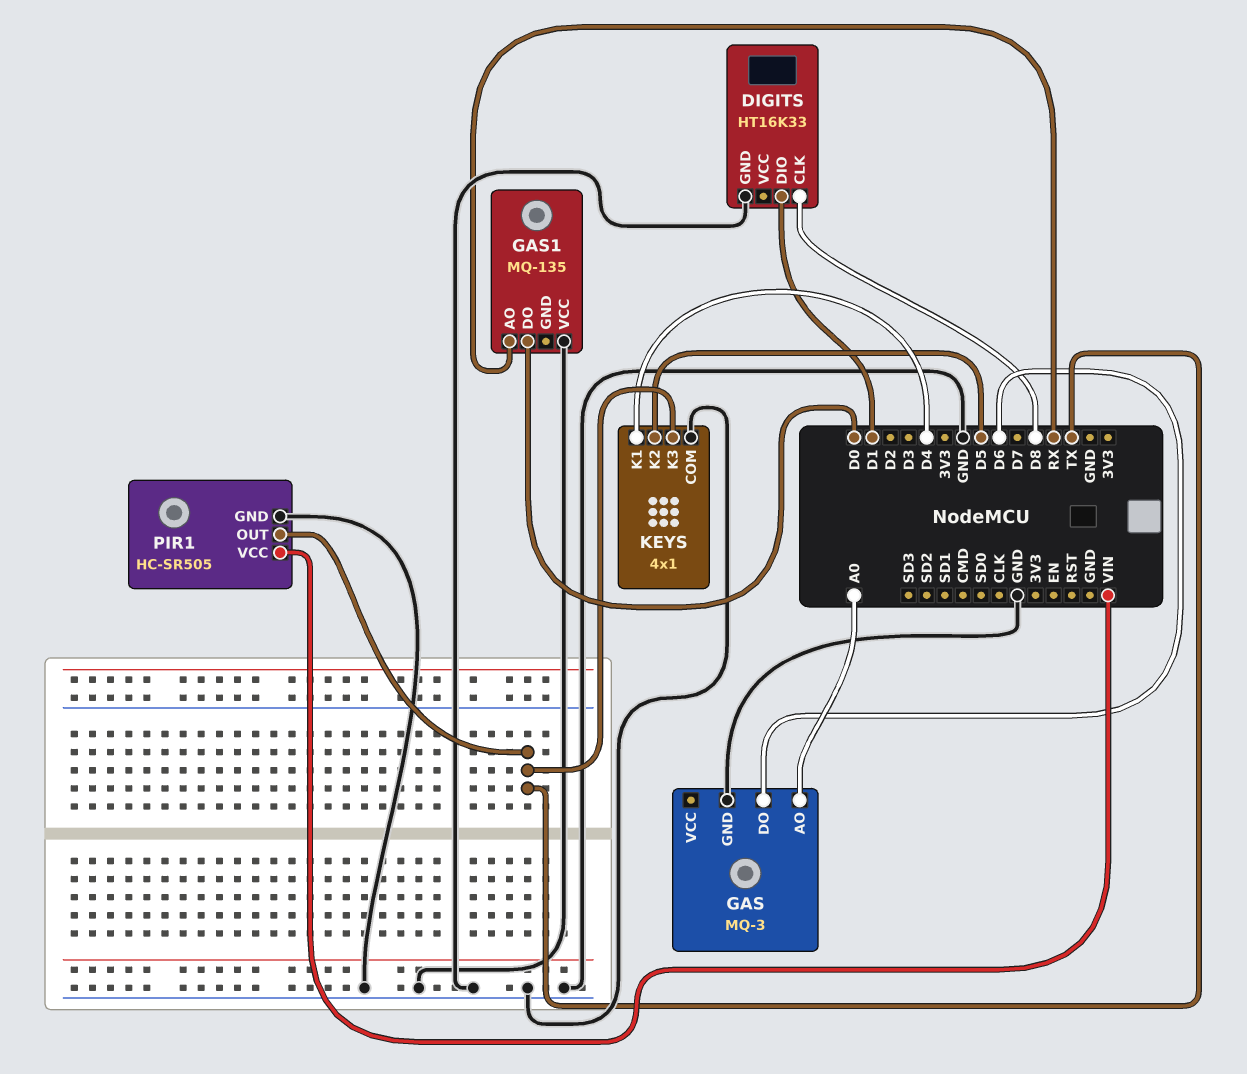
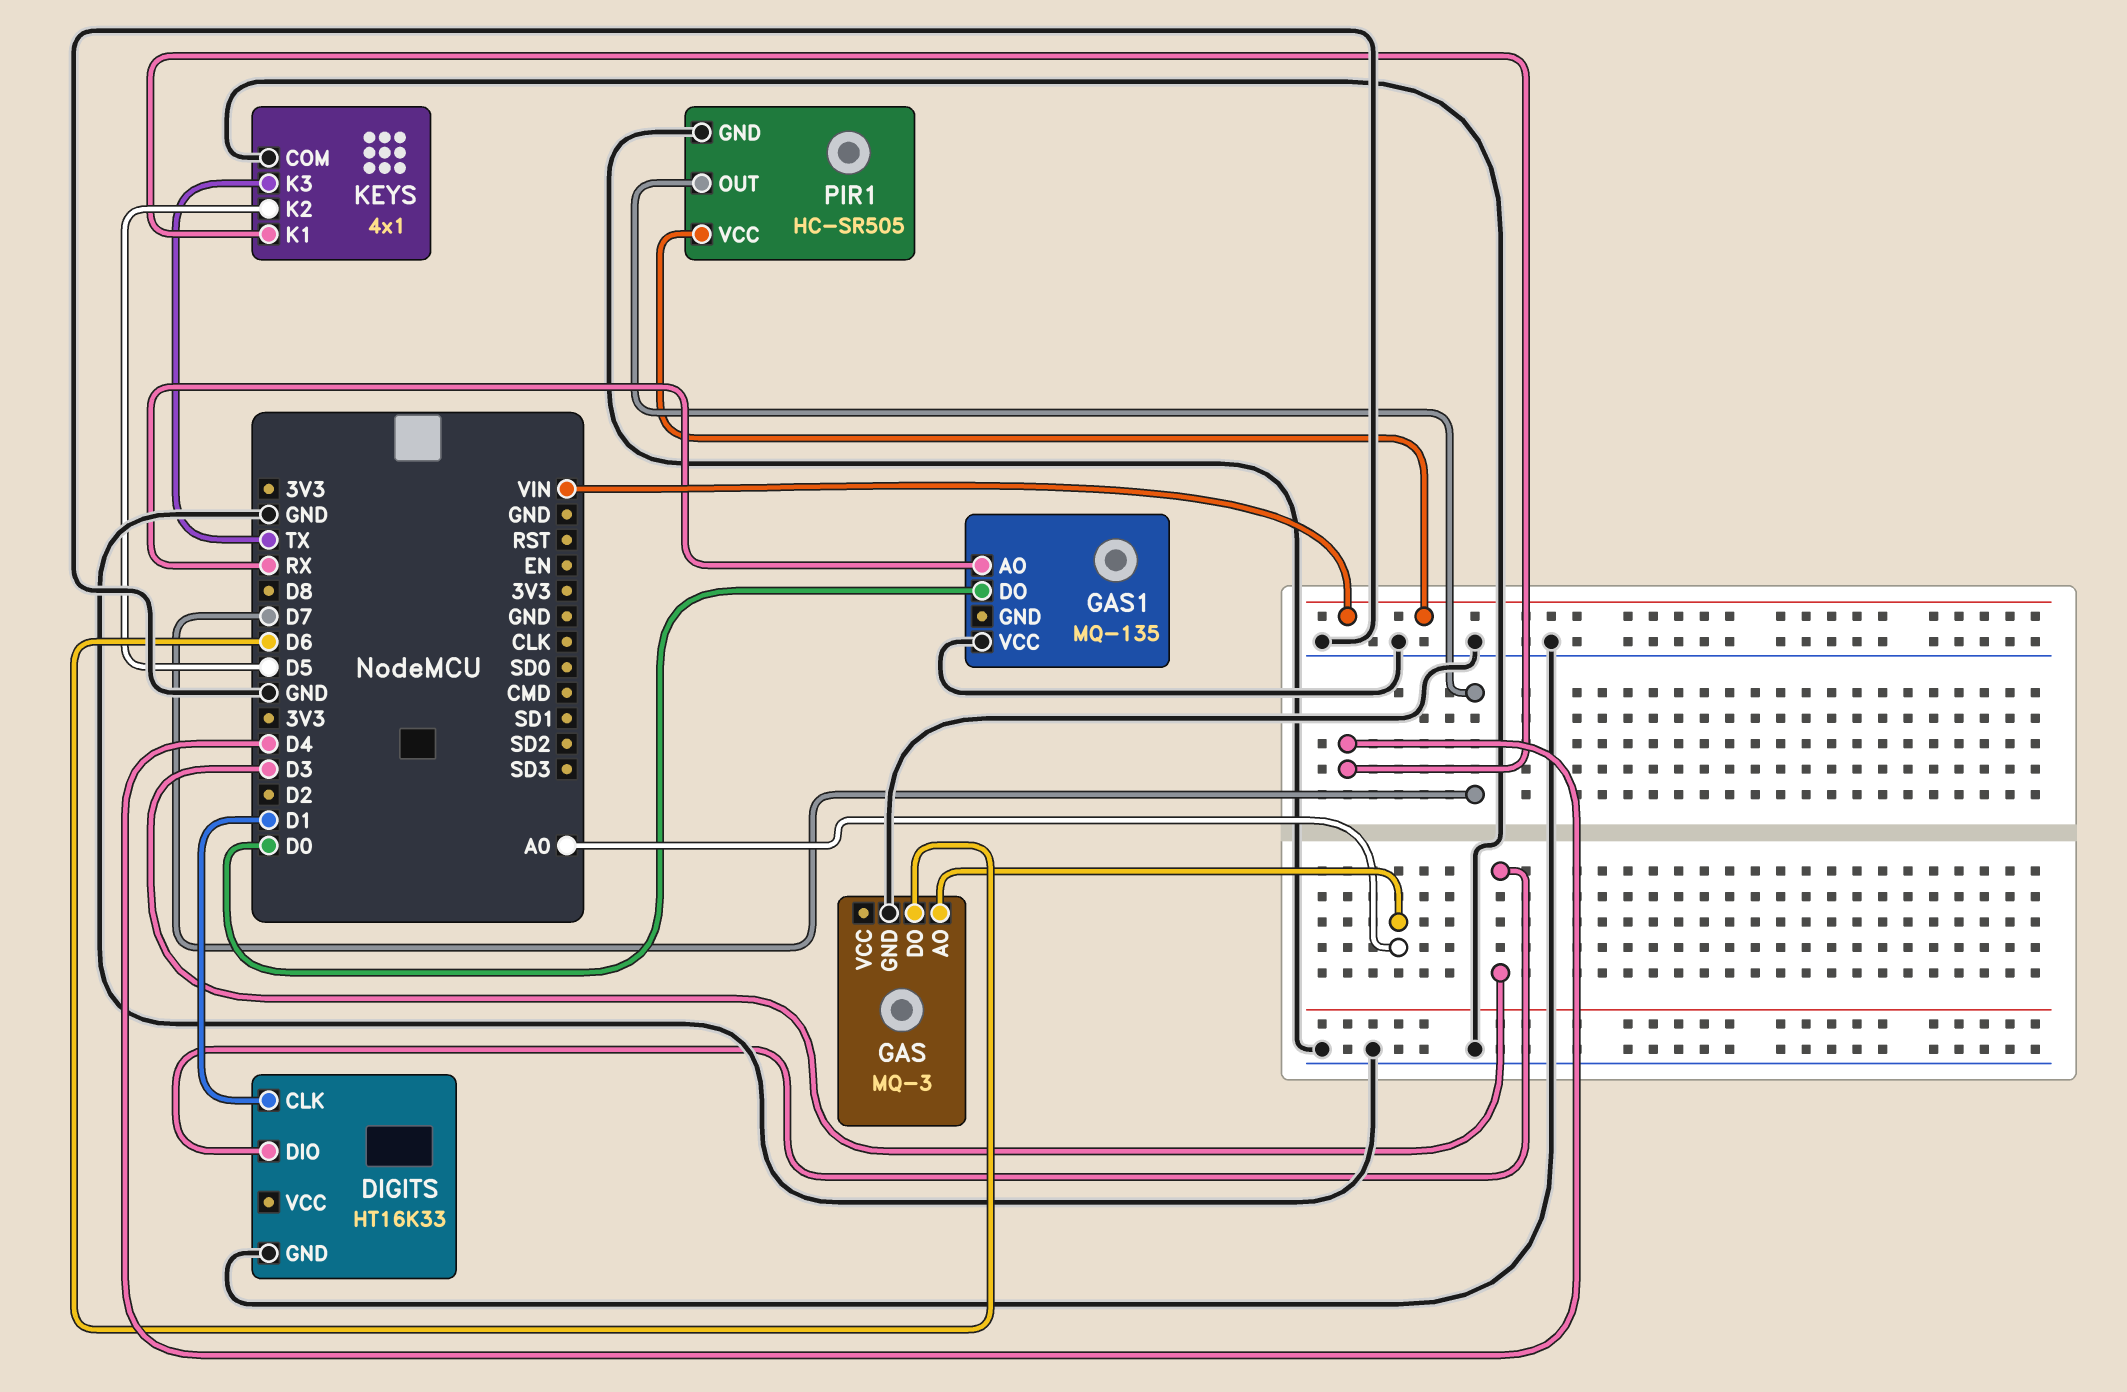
DIGITS pin CLK: D8 -> D1
DIGITS pin DIO: D1 -> D3
PIR1 pin OUT: TX -> D7

